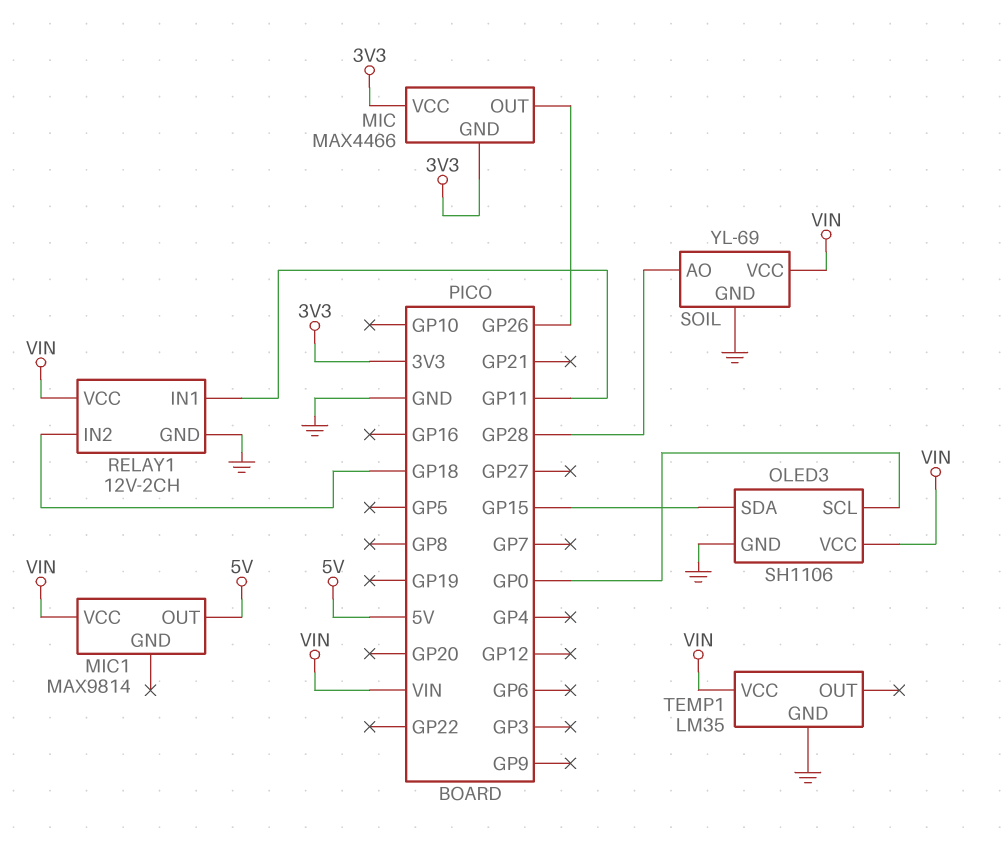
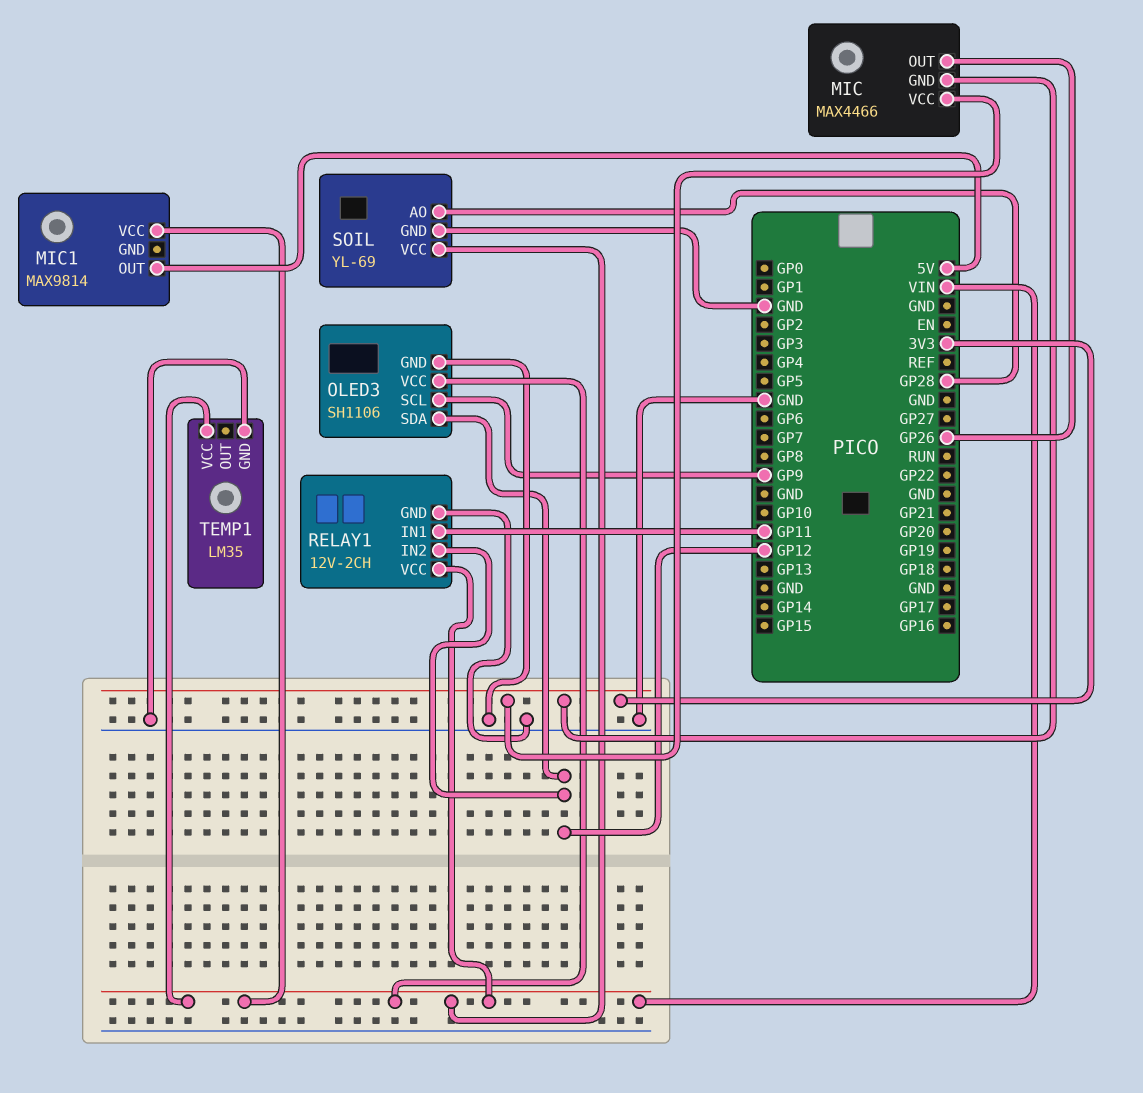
OLED3 pin SCL: GP0 -> GP9
OLED3 pin SDA: GP15 -> GP12
RELAY1 pin IN2: GP18 -> GP12

